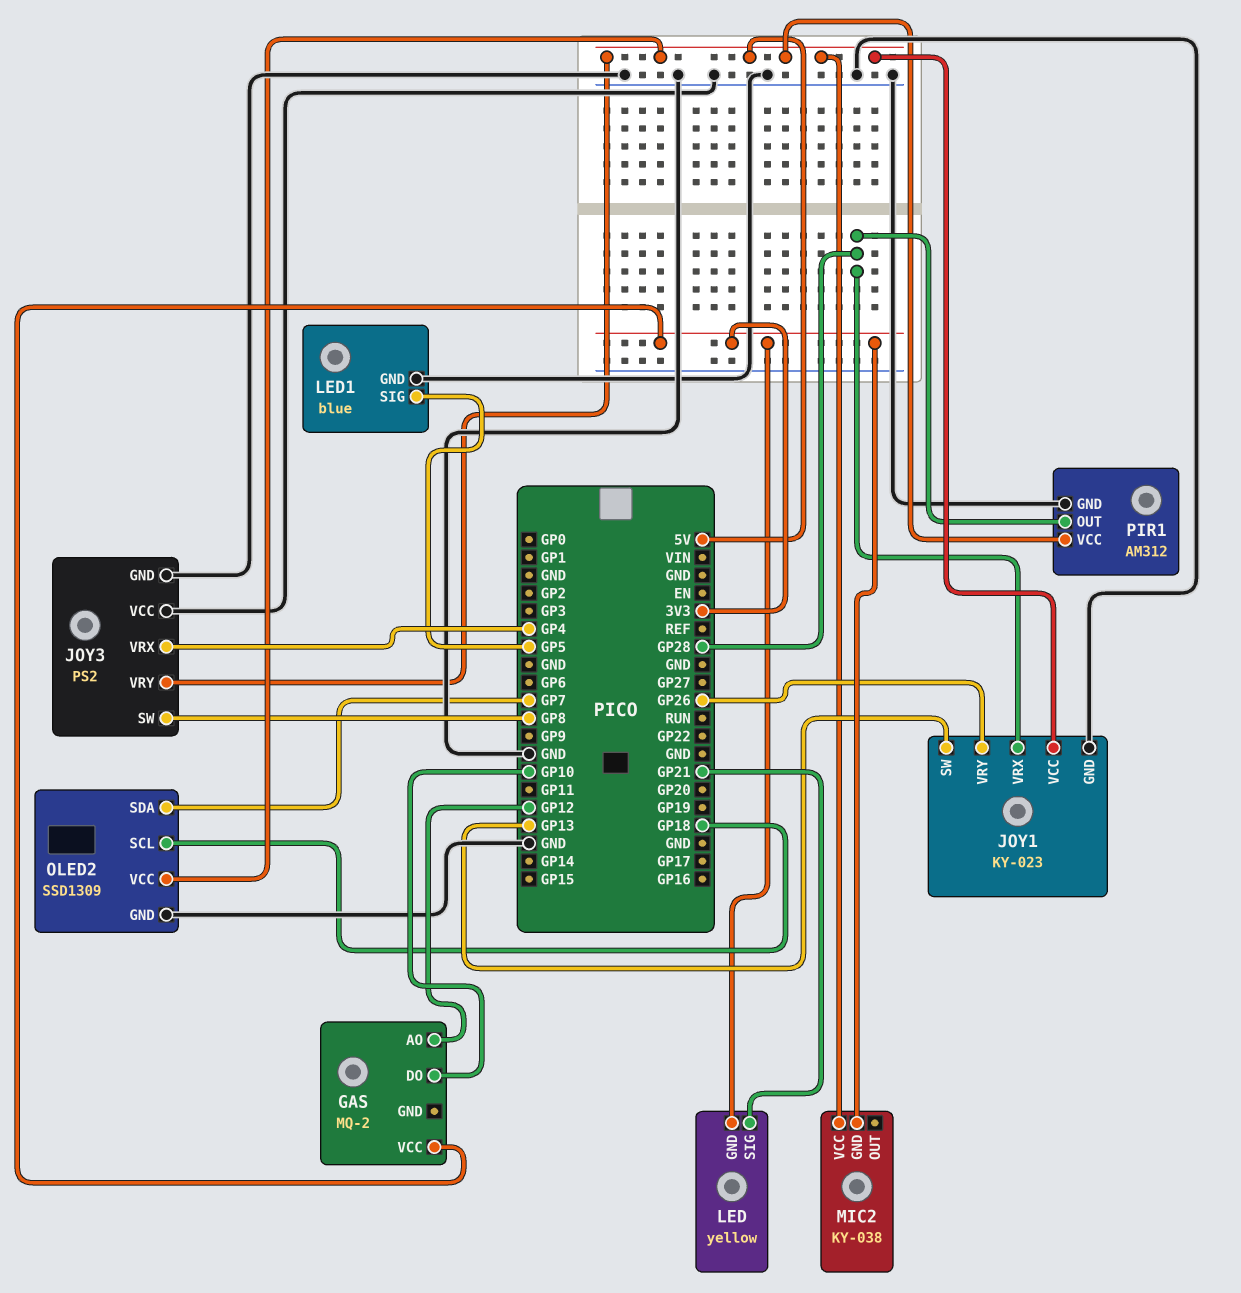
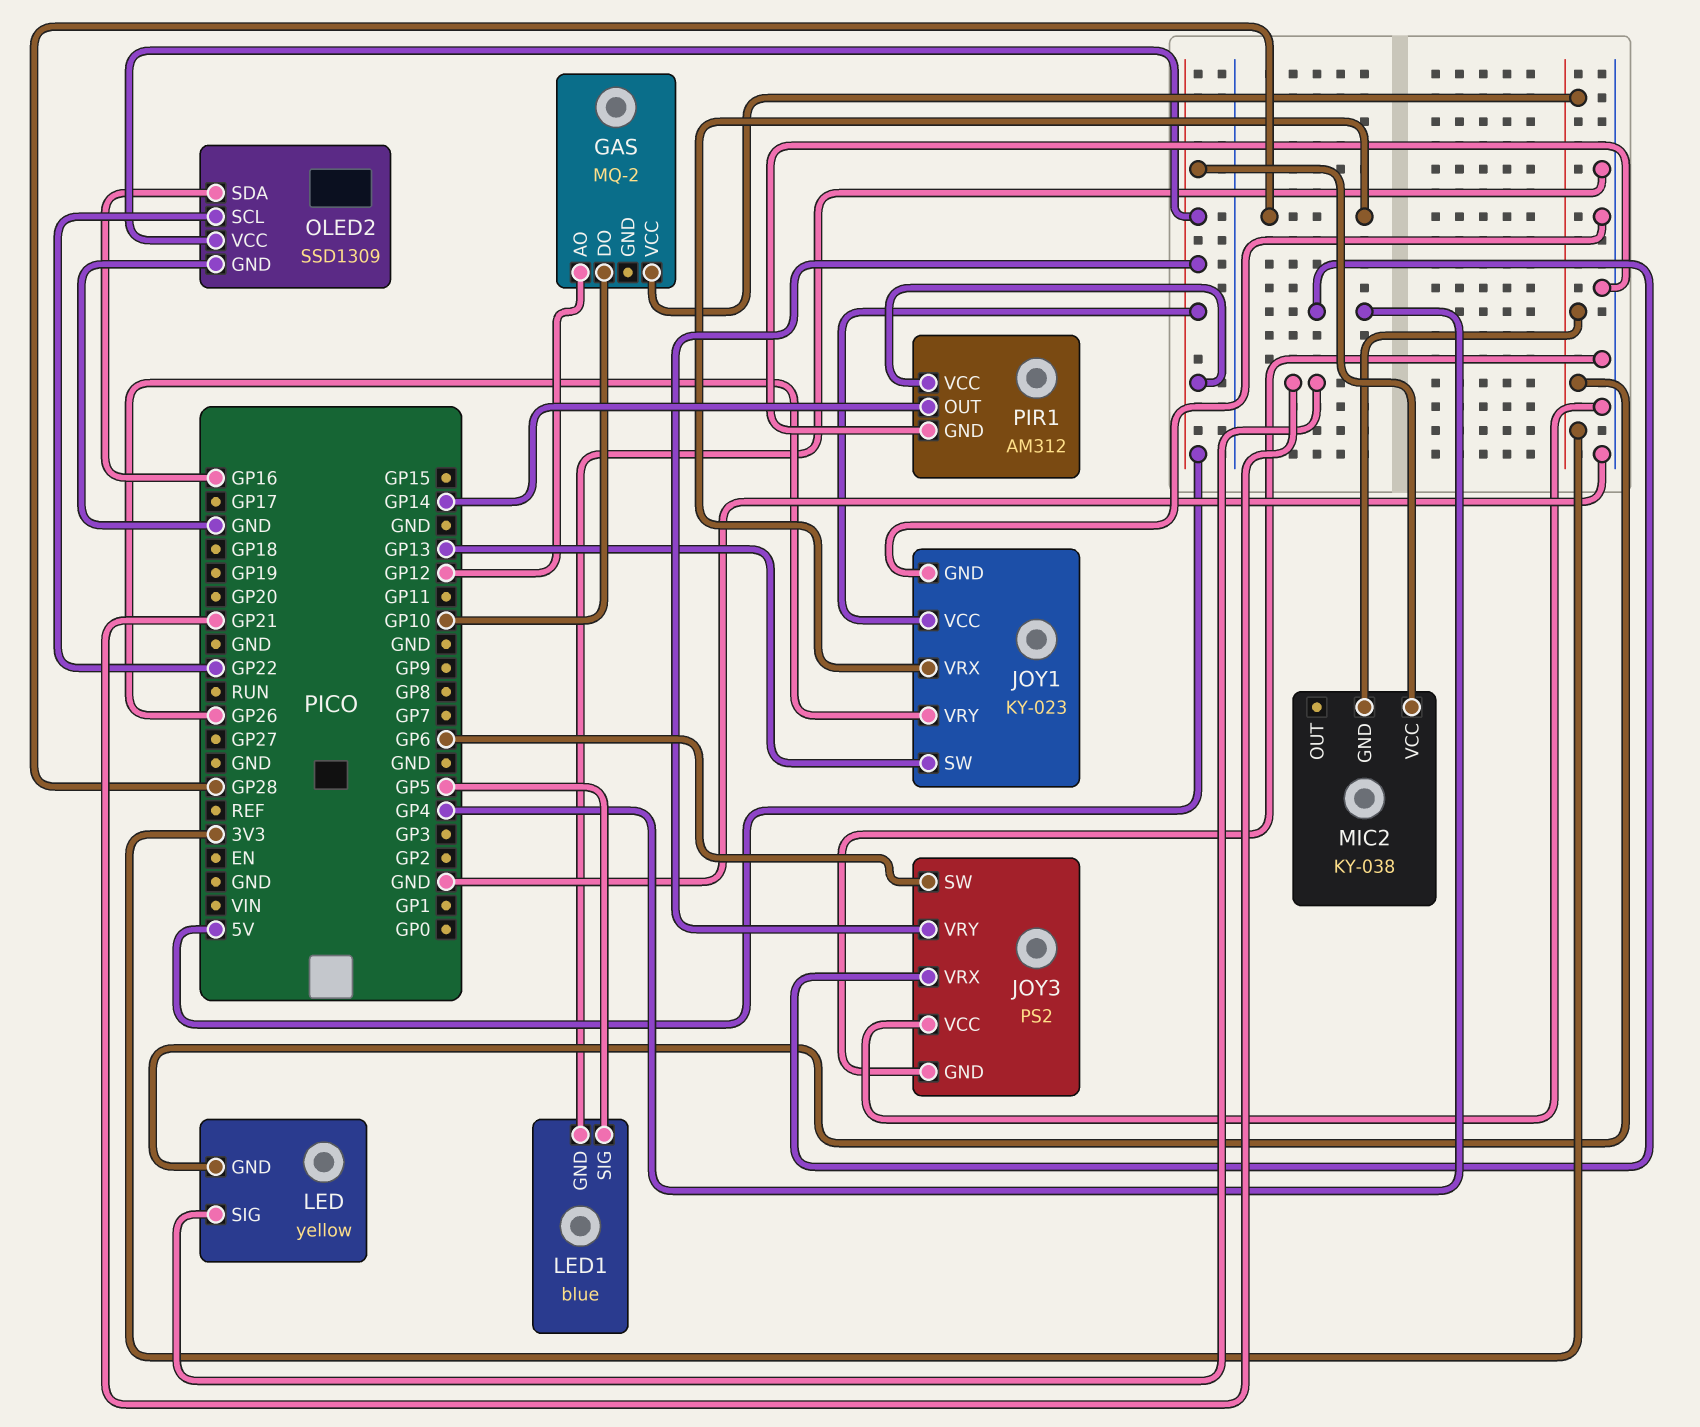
JOY3 pin SW: GP8 -> GP6
OLED2 pin SCL: GP18 -> GP22
OLED2 pin SDA: GP7 -> GP16
PIR1 pin OUT: GP28 -> GP14

